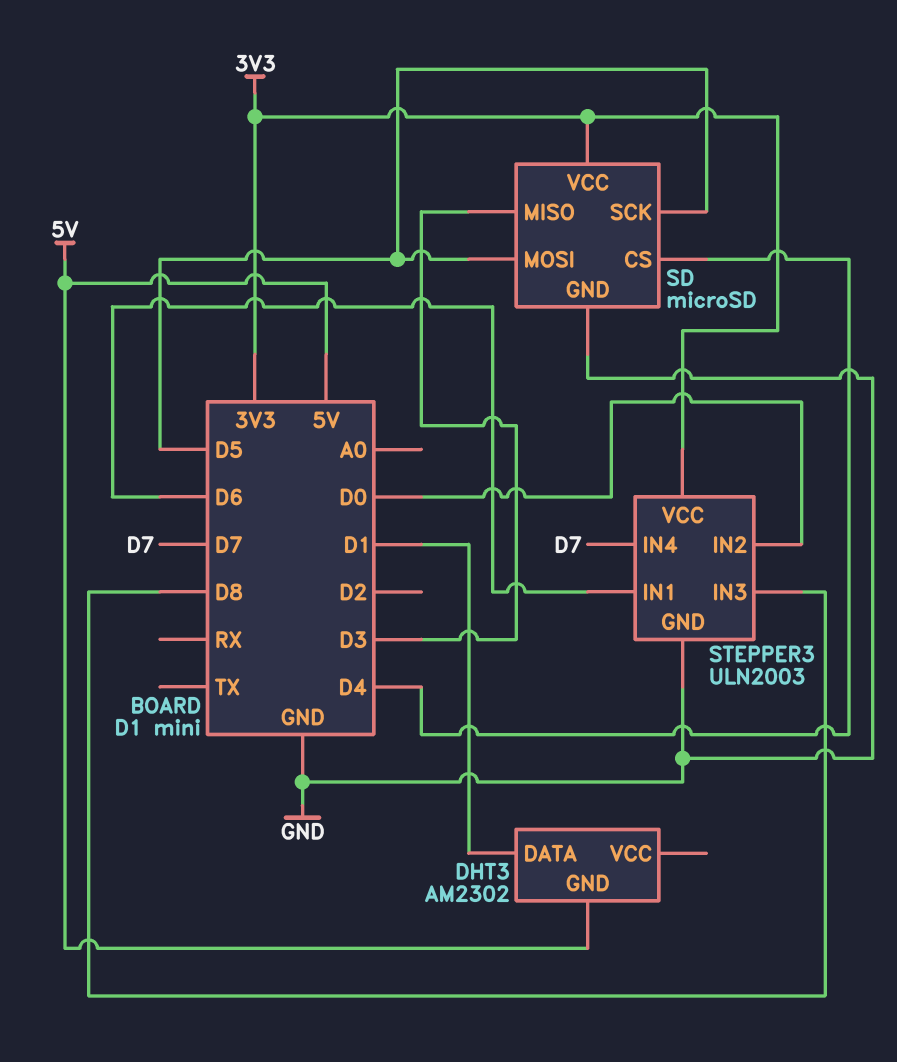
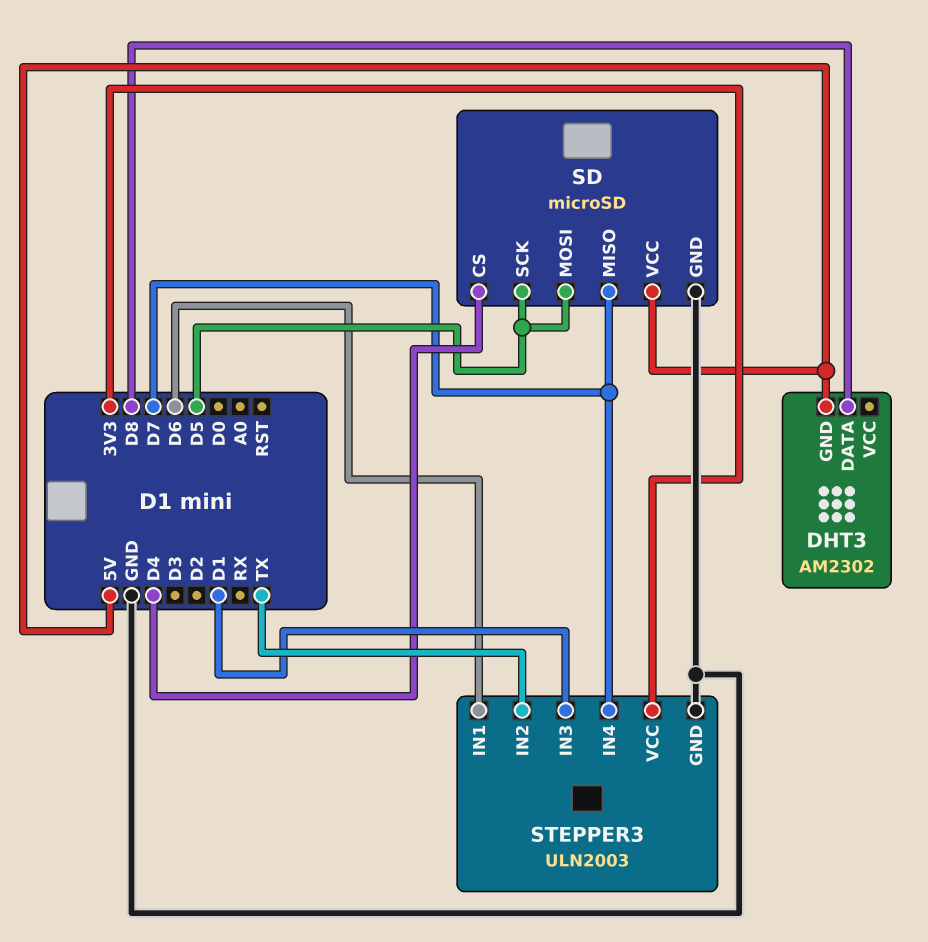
DHT3 pin DATA: D1 -> D8
SD pin MISO: D3 -> D7
SD pin VCC: 3V3 -> 5V
STEPPER3 pin IN2: D0 -> TX
STEPPER3 pin IN3: D8 -> D1

